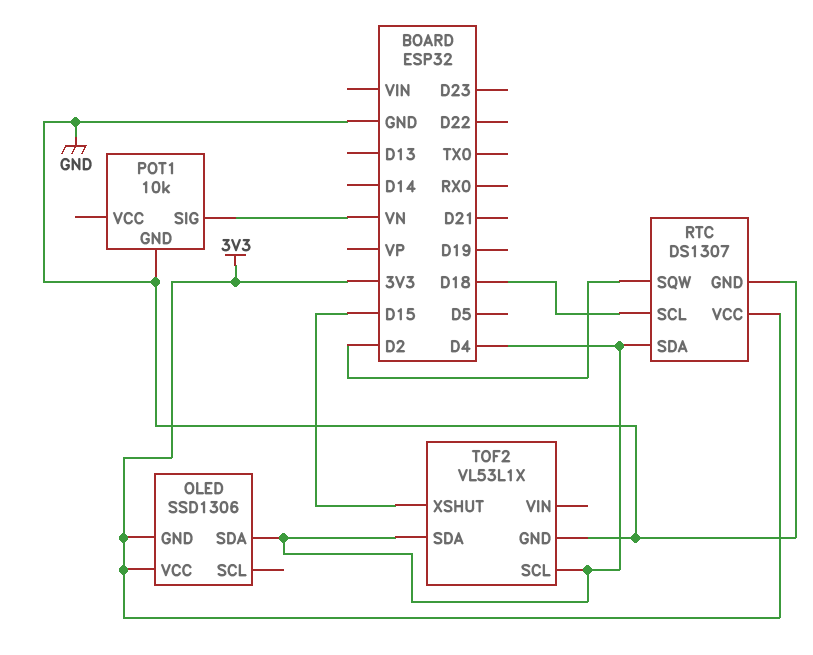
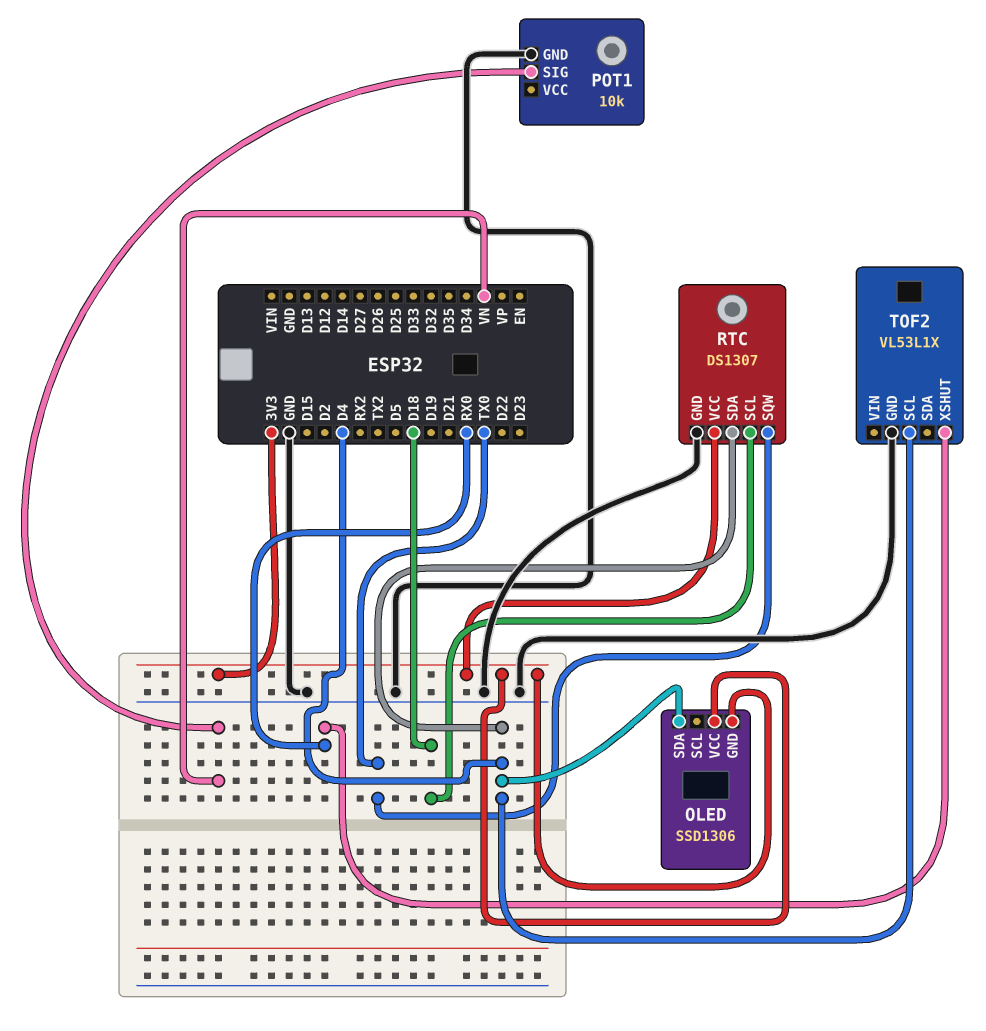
RTC pin SQW: D2 -> TX0
TOF2 pin SDA: D4 -> none
TOF2 pin XSHUT: D15 -> RX0

